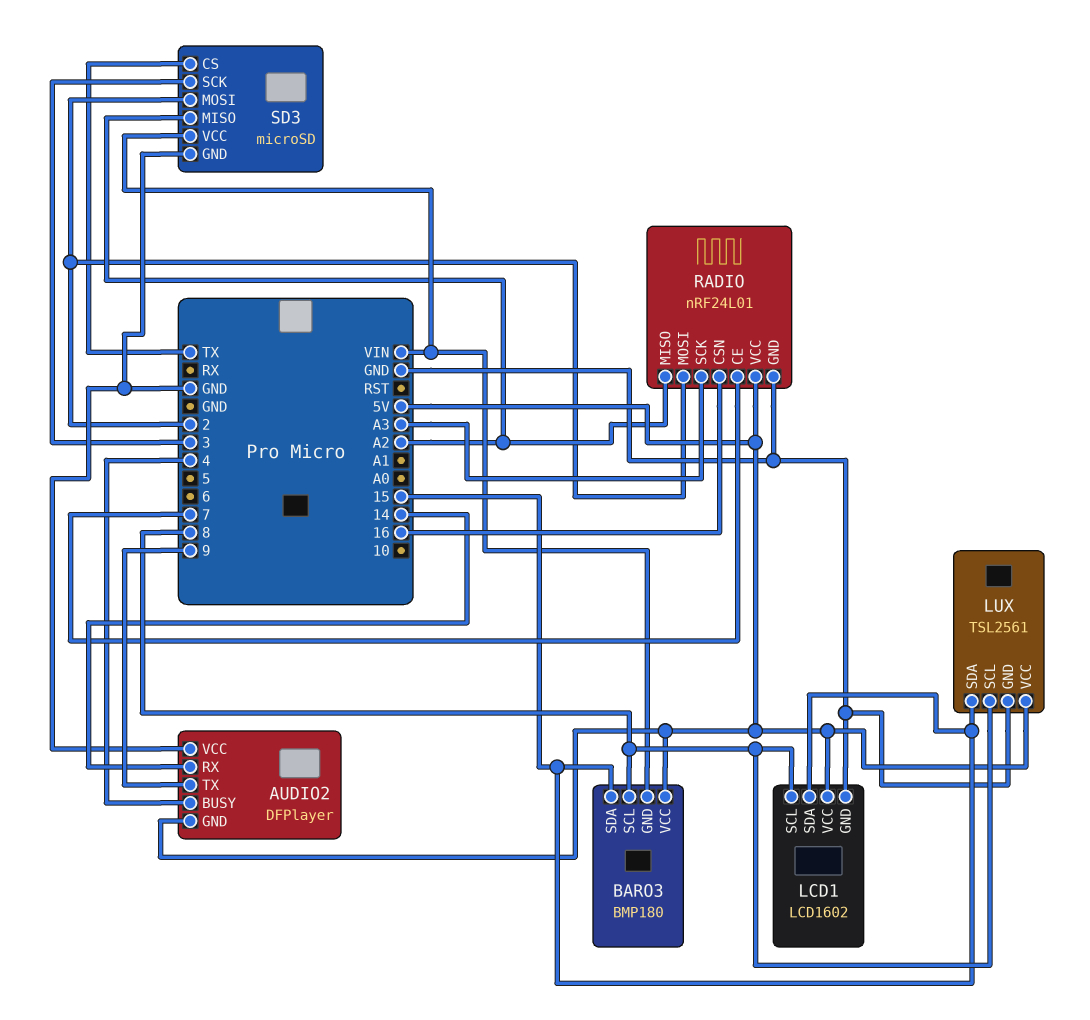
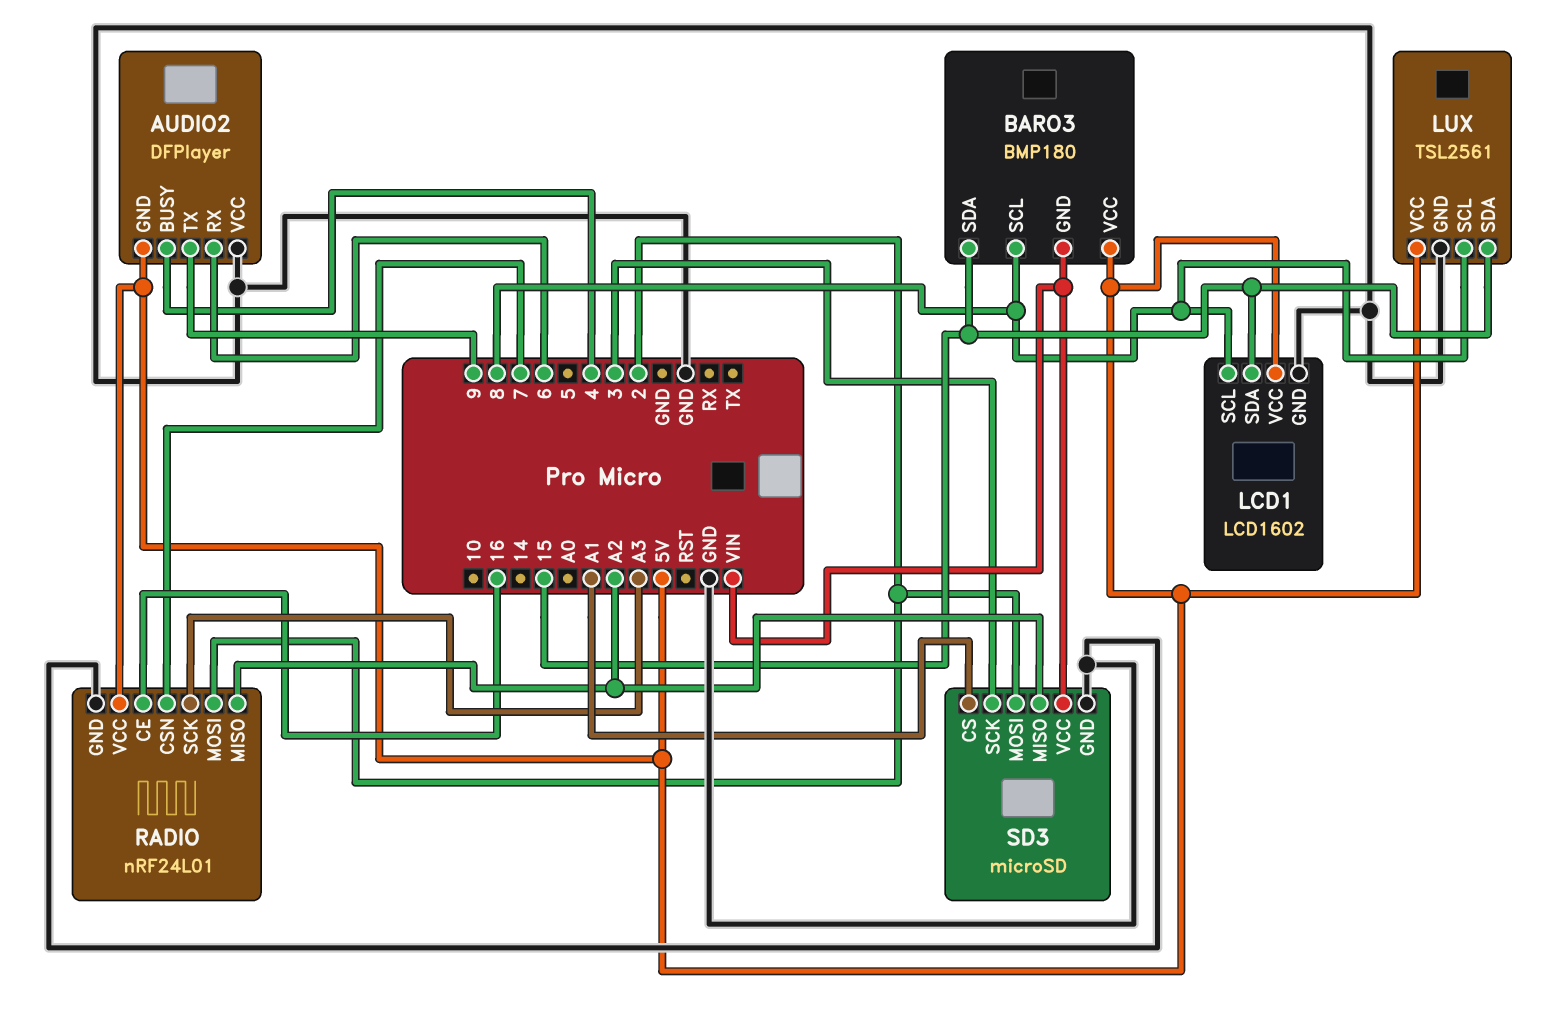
AUDIO2 pin RX: 14 -> 6
RADIO pin CE: 7 -> 16
RADIO pin CSN: 16 -> 7
SD3 pin CS: TX -> A1

